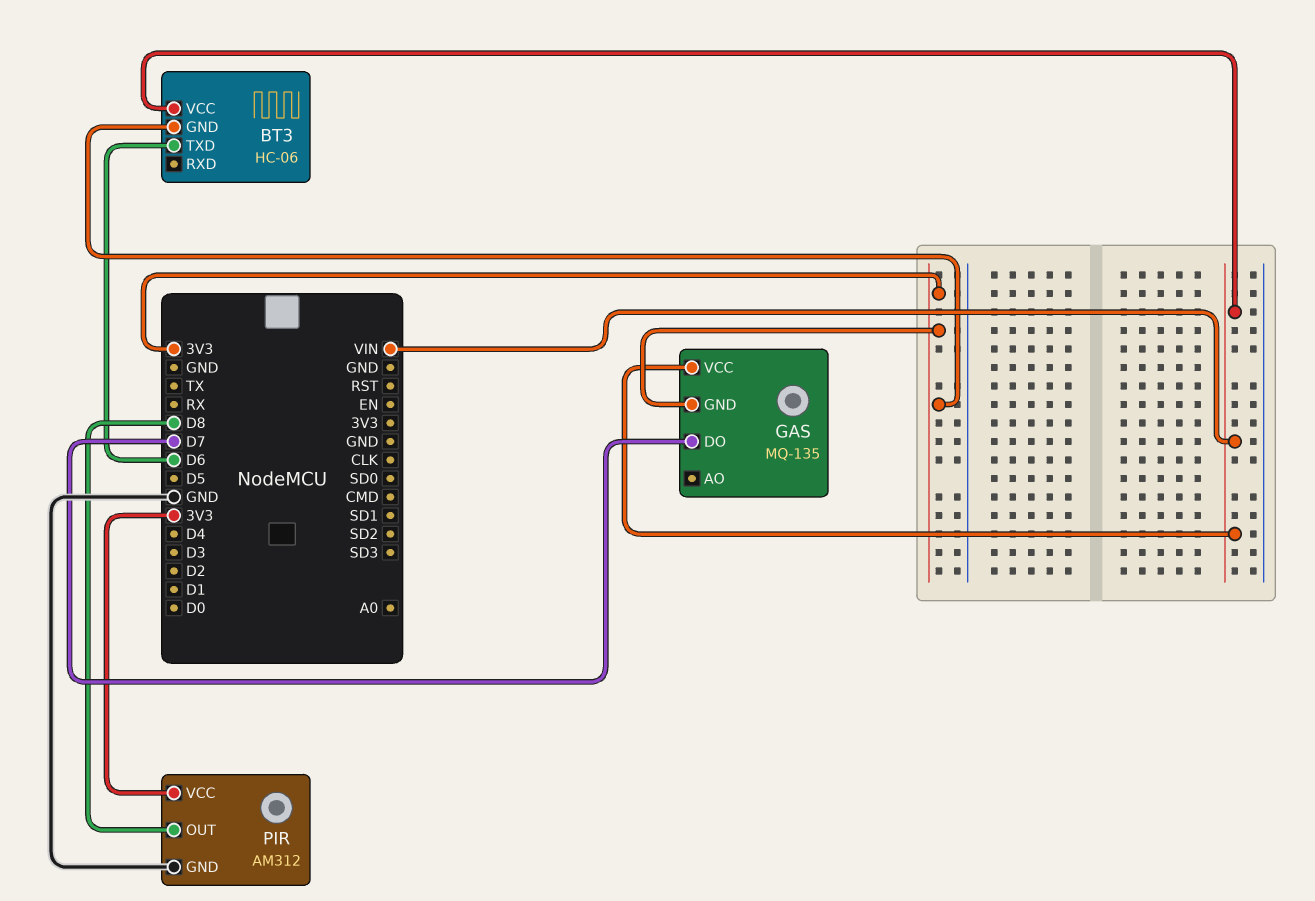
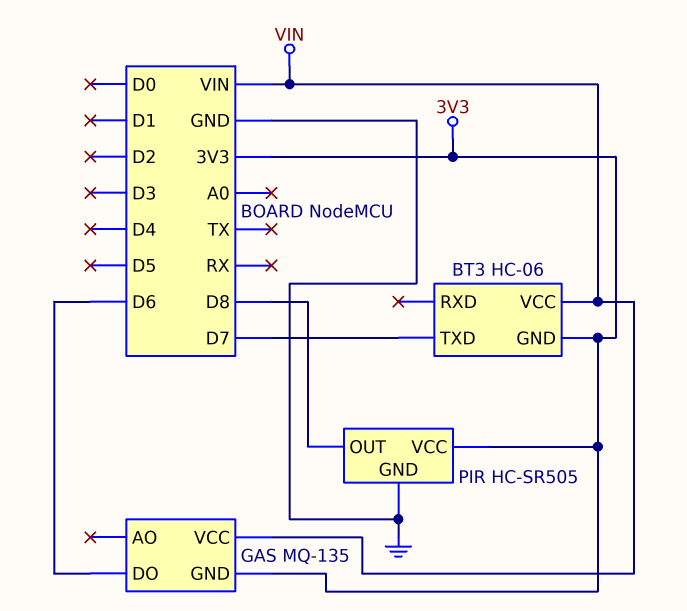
BT3 pin TXD: D6 -> D7
GAS pin DO: D7 -> D6
PIR: AM312 -> HC-SR505

